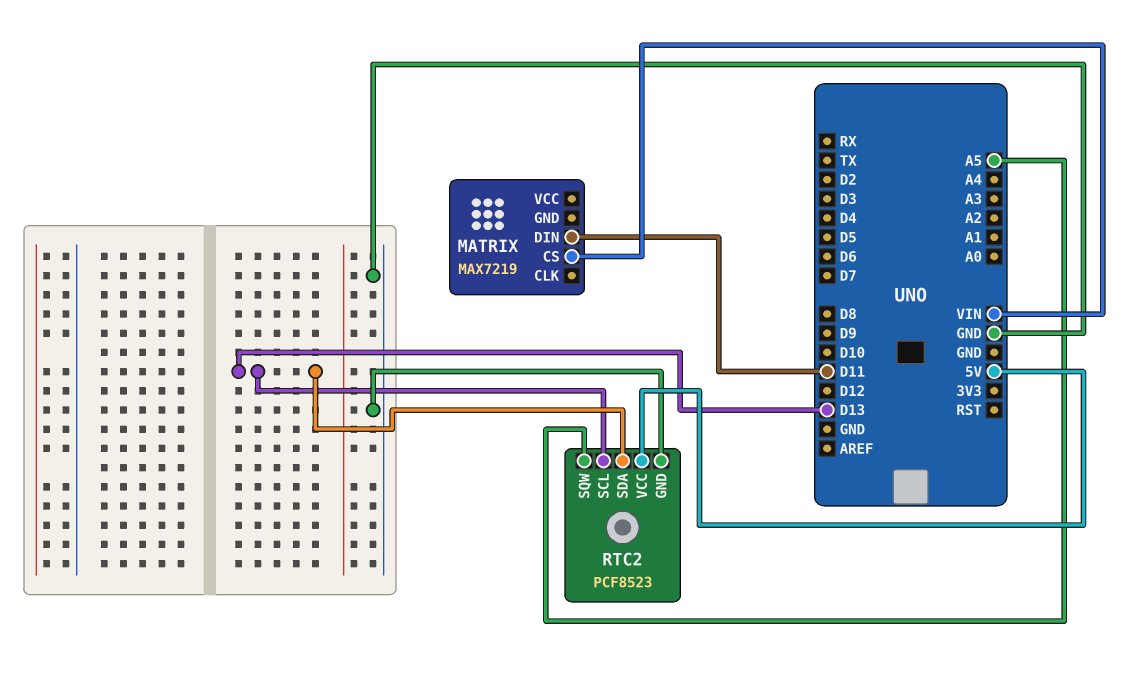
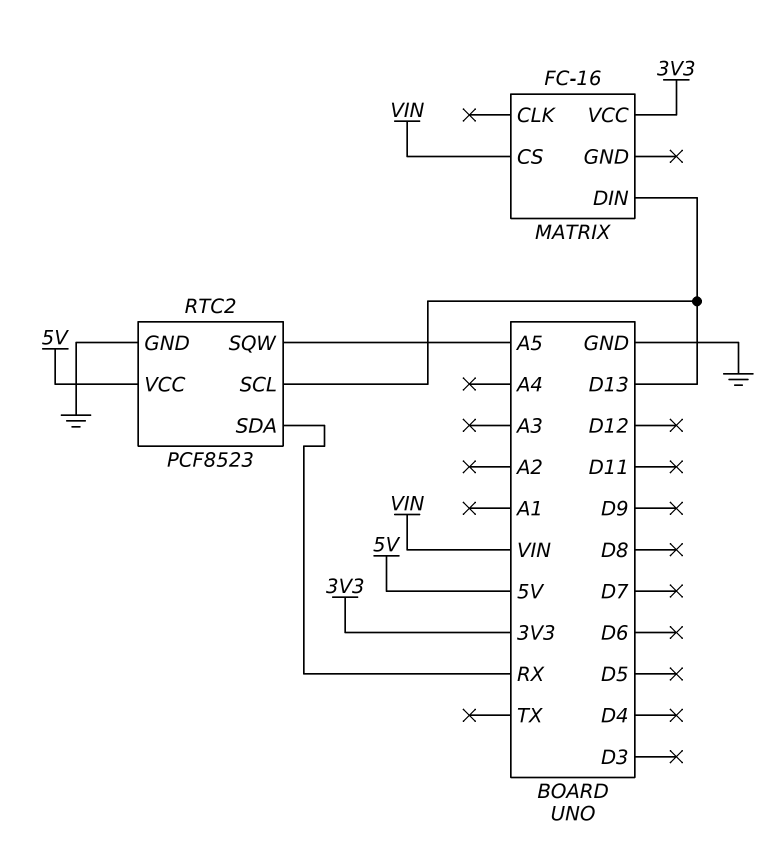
MATRIX: MAX7219 -> FC-16
MATRIX pin DIN: D11 -> D13
MATRIX pin VCC: none -> 3V3
RTC2 pin SDA: D13 -> RX

